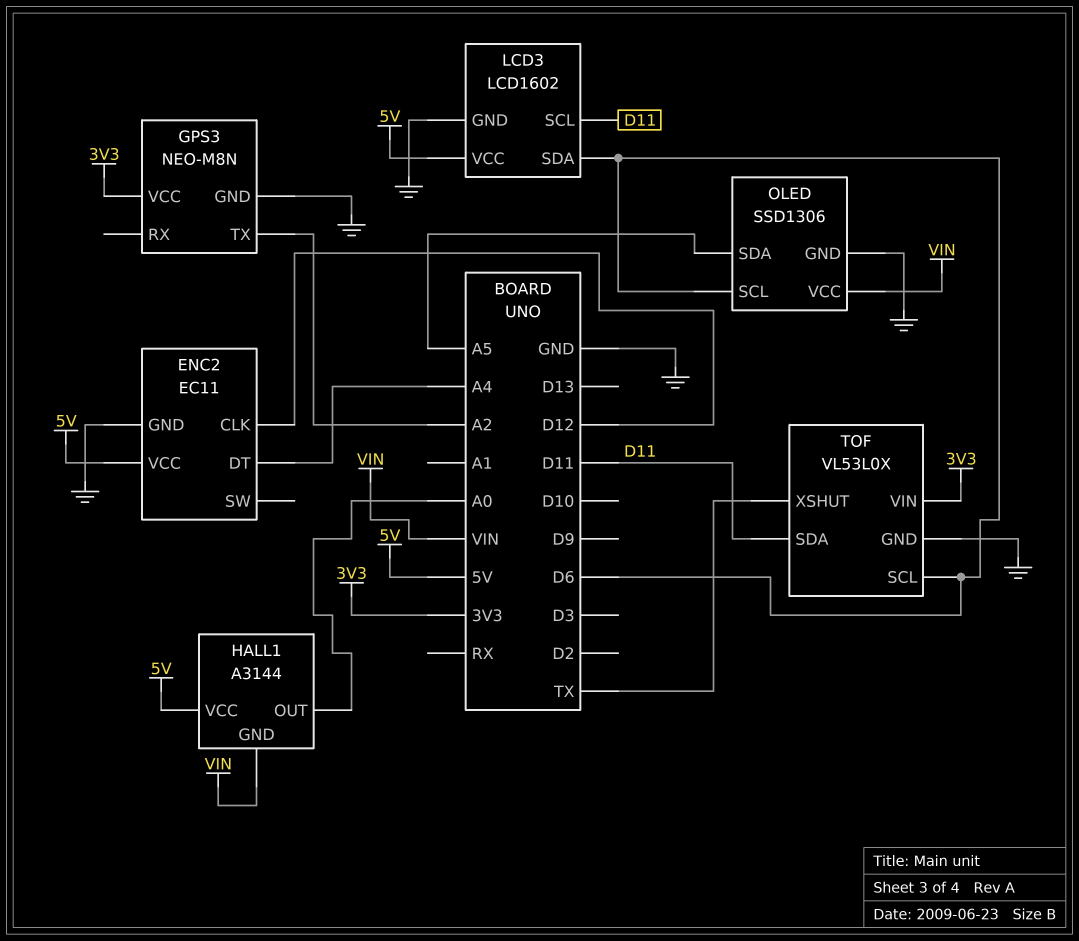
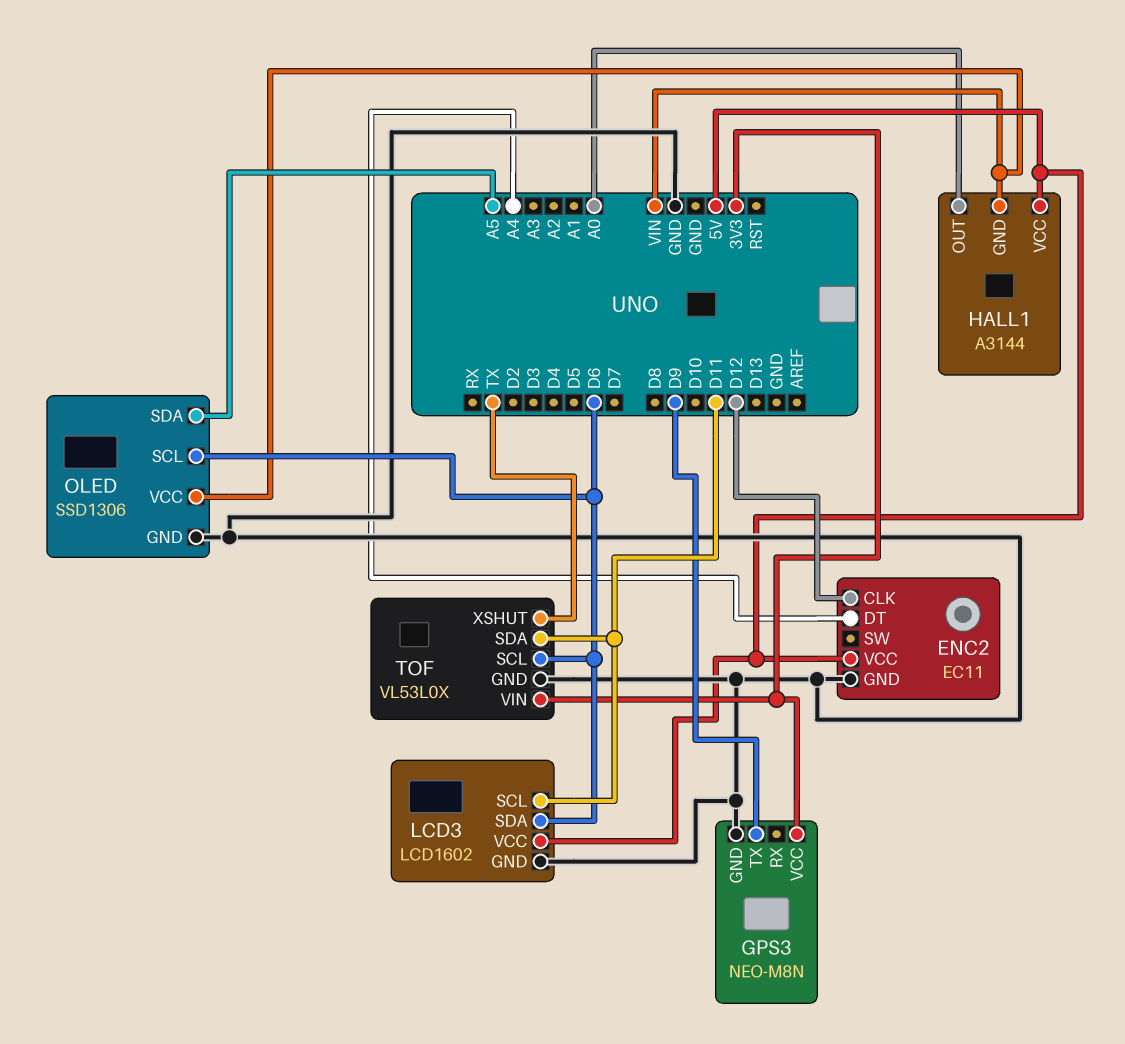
GPS3 pin TX: A2 -> D9

